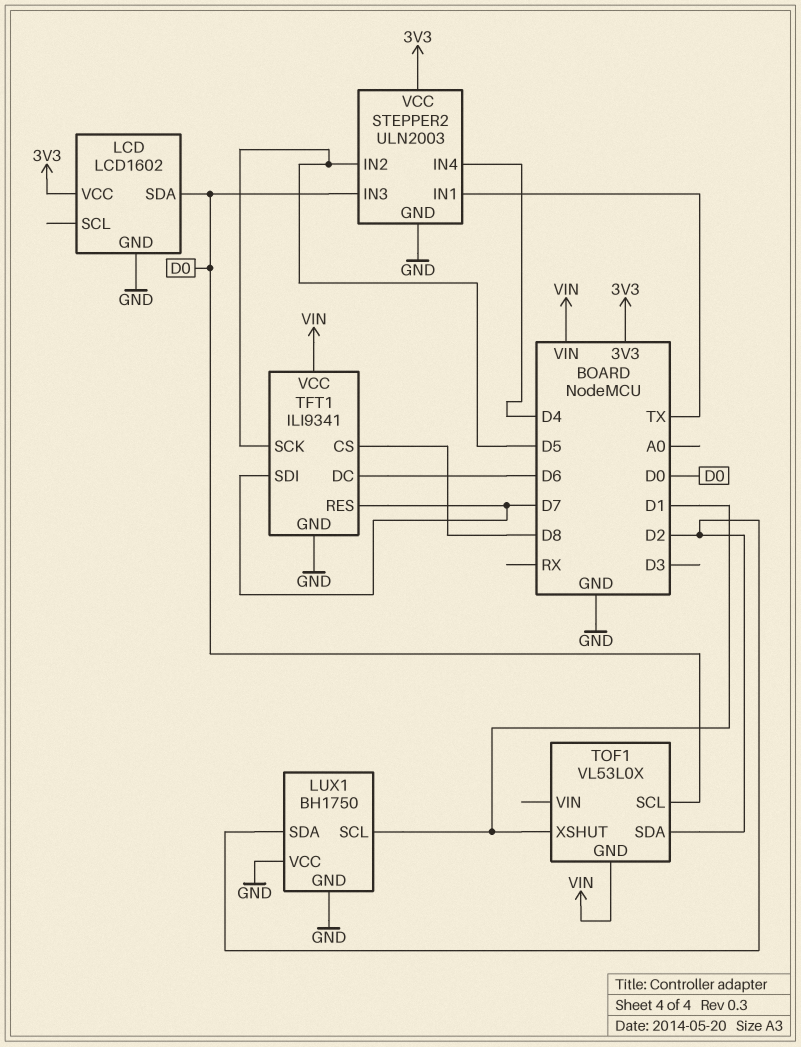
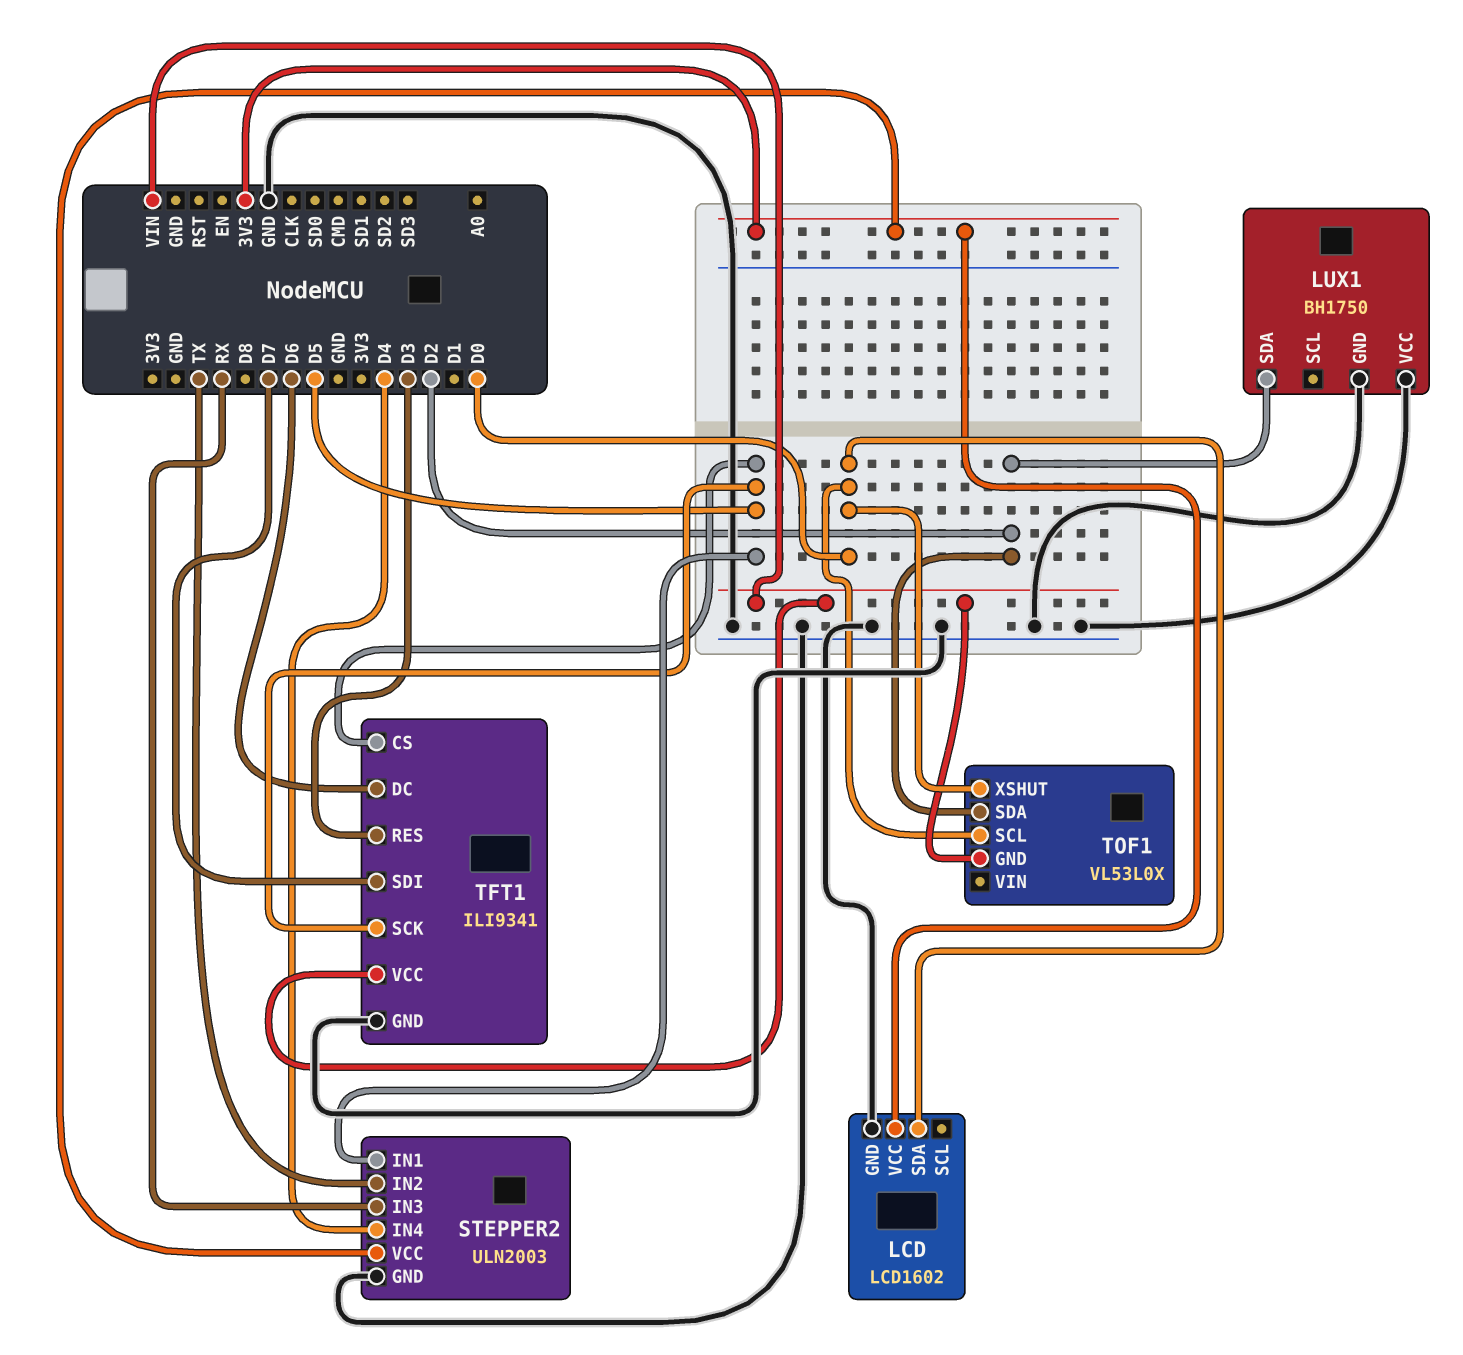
LUX1 pin SCL: D1 -> none
STEPPER2 pin IN1: TX -> D5
STEPPER2 pin IN2: D5 -> TX
STEPPER2 pin IN3: D0 -> RX
TFT1 pin CS: D8 -> D5
TFT1 pin RES: D7 -> D3
TOF1 pin XSHUT: D1 -> D0

